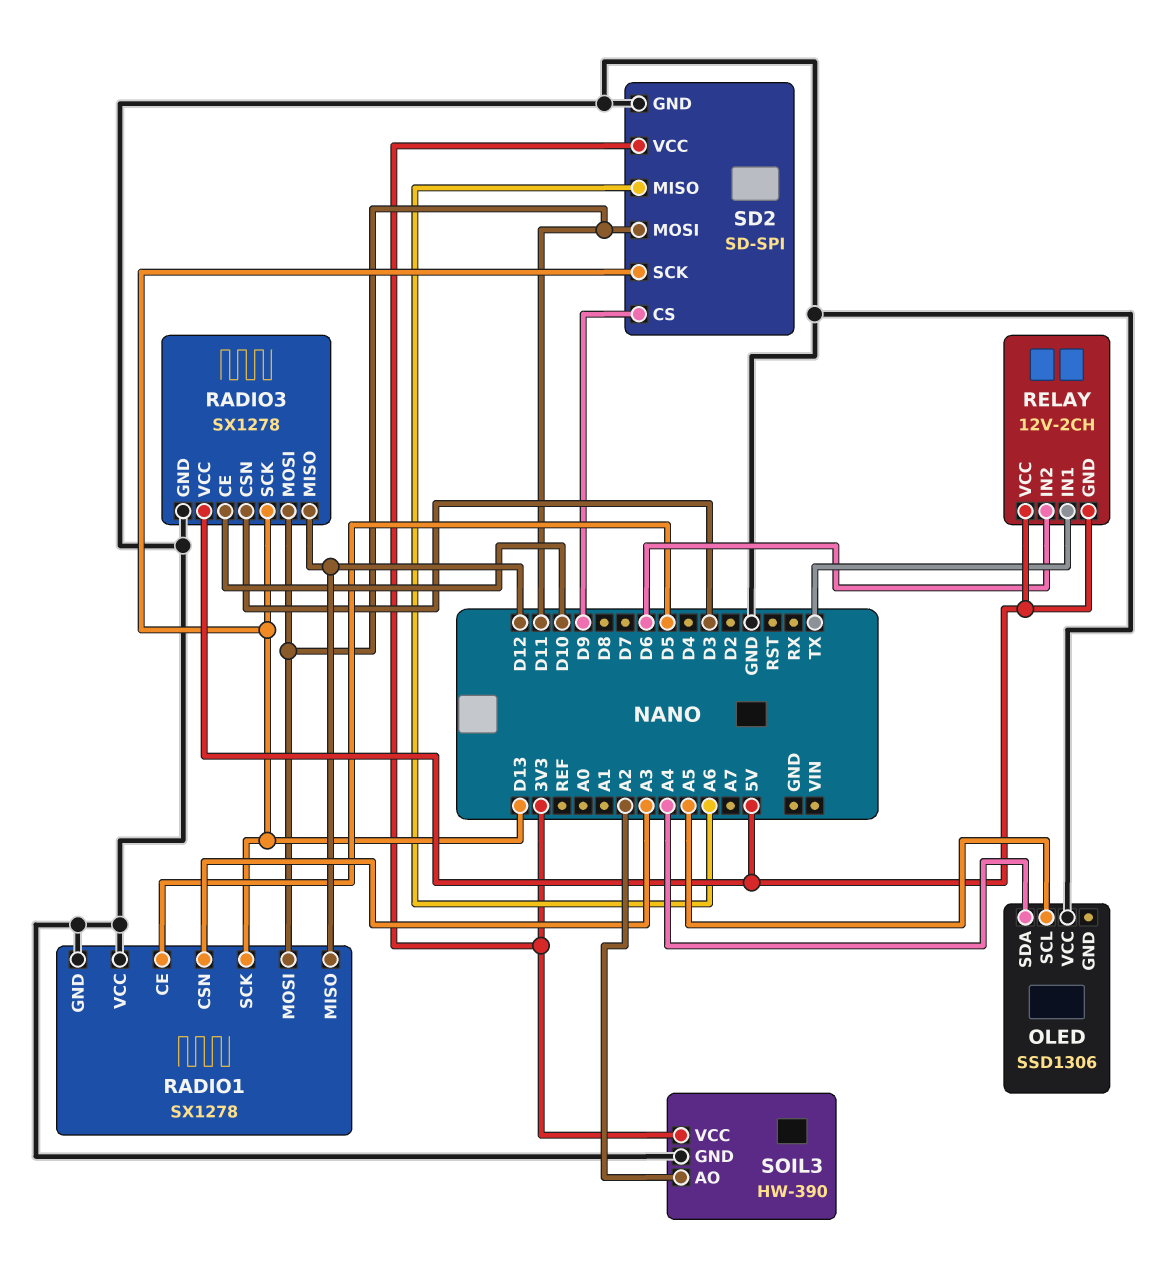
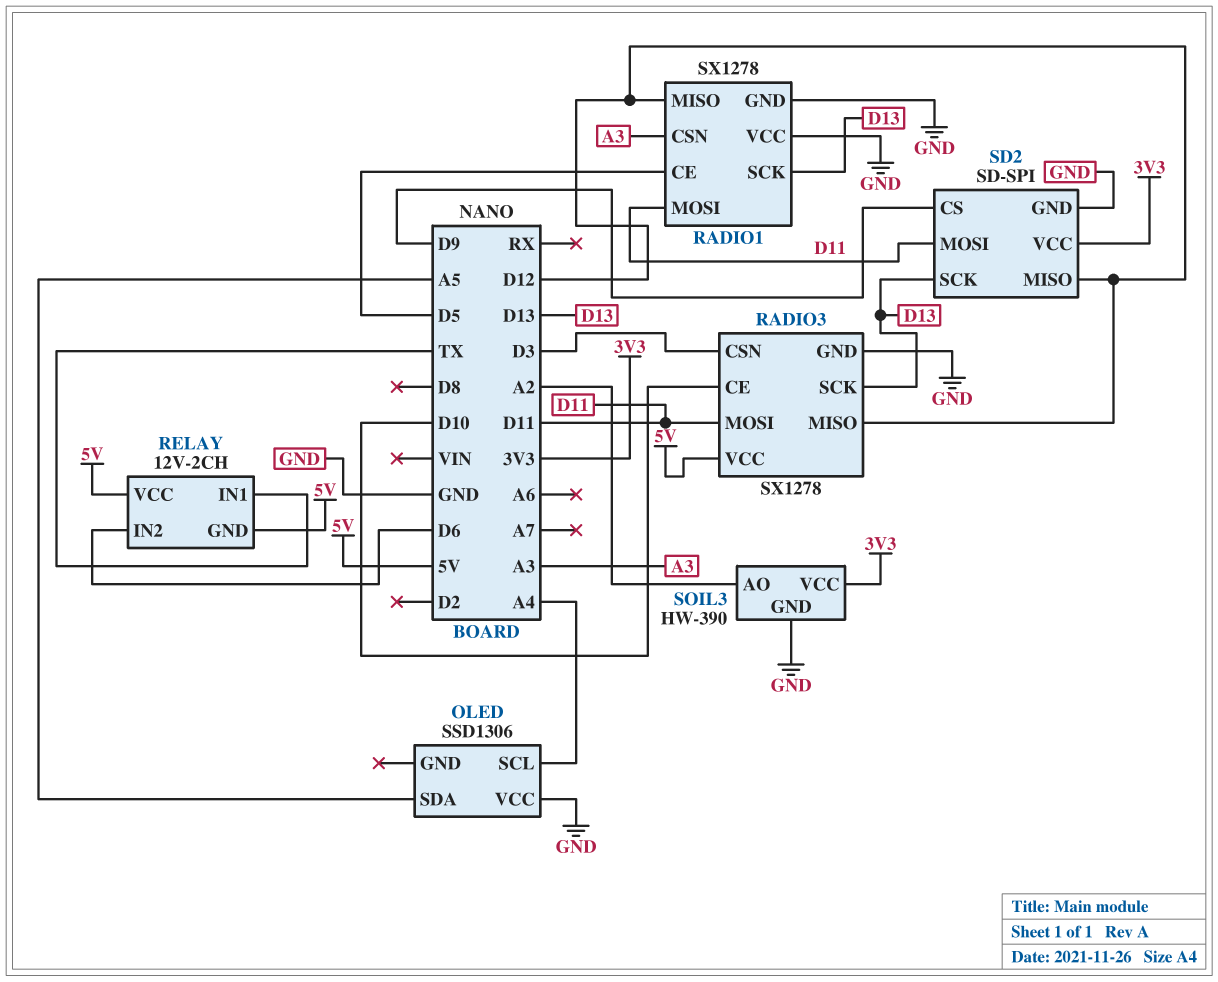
OLED pin SCL: A5 -> A4
OLED pin SDA: A4 -> A5
SD2 pin MISO: A6 -> D12

